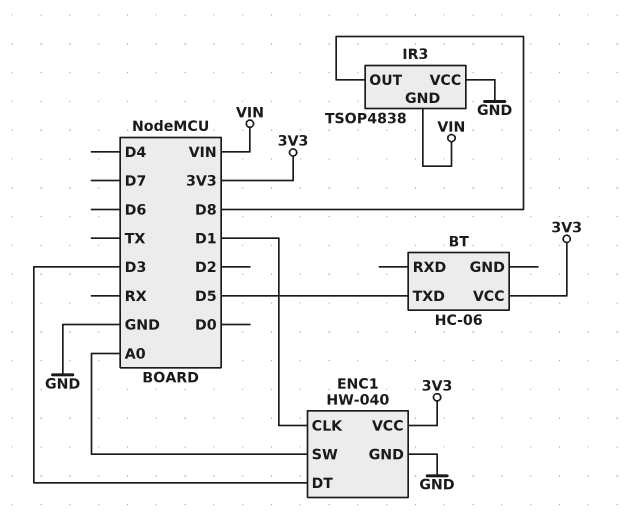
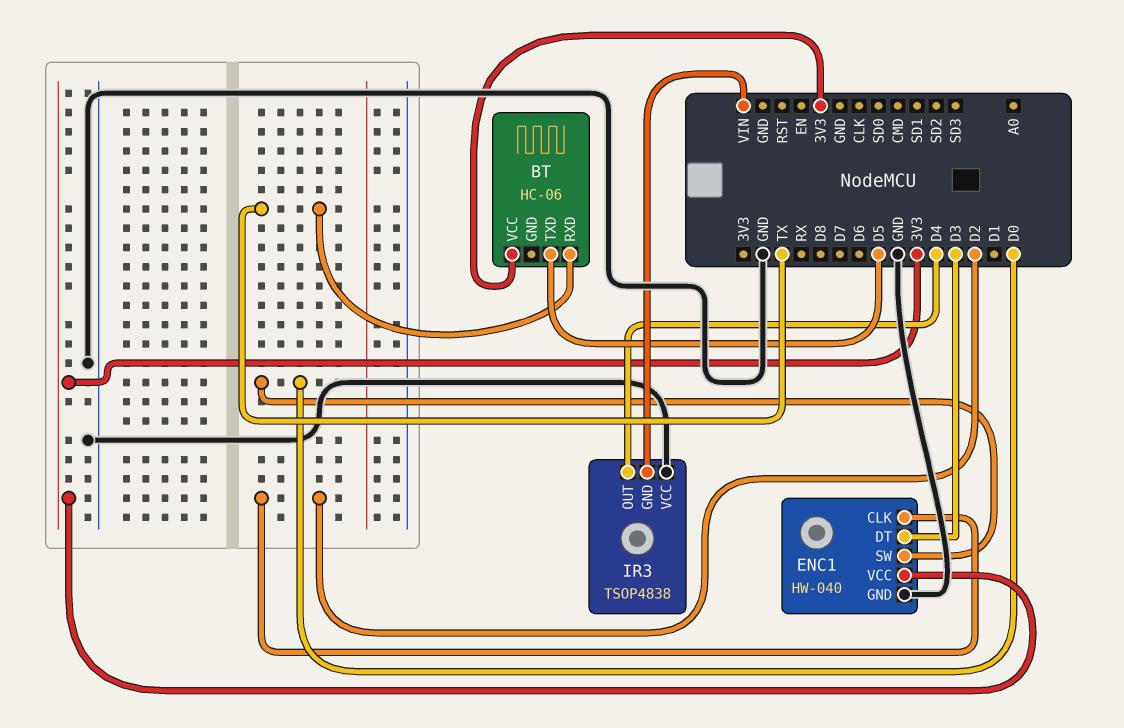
BT pin RXD: none -> TX
ENC1 pin CLK: D1 -> D2
ENC1 pin SW: A0 -> D0
IR3 pin OUT: D8 -> D4

